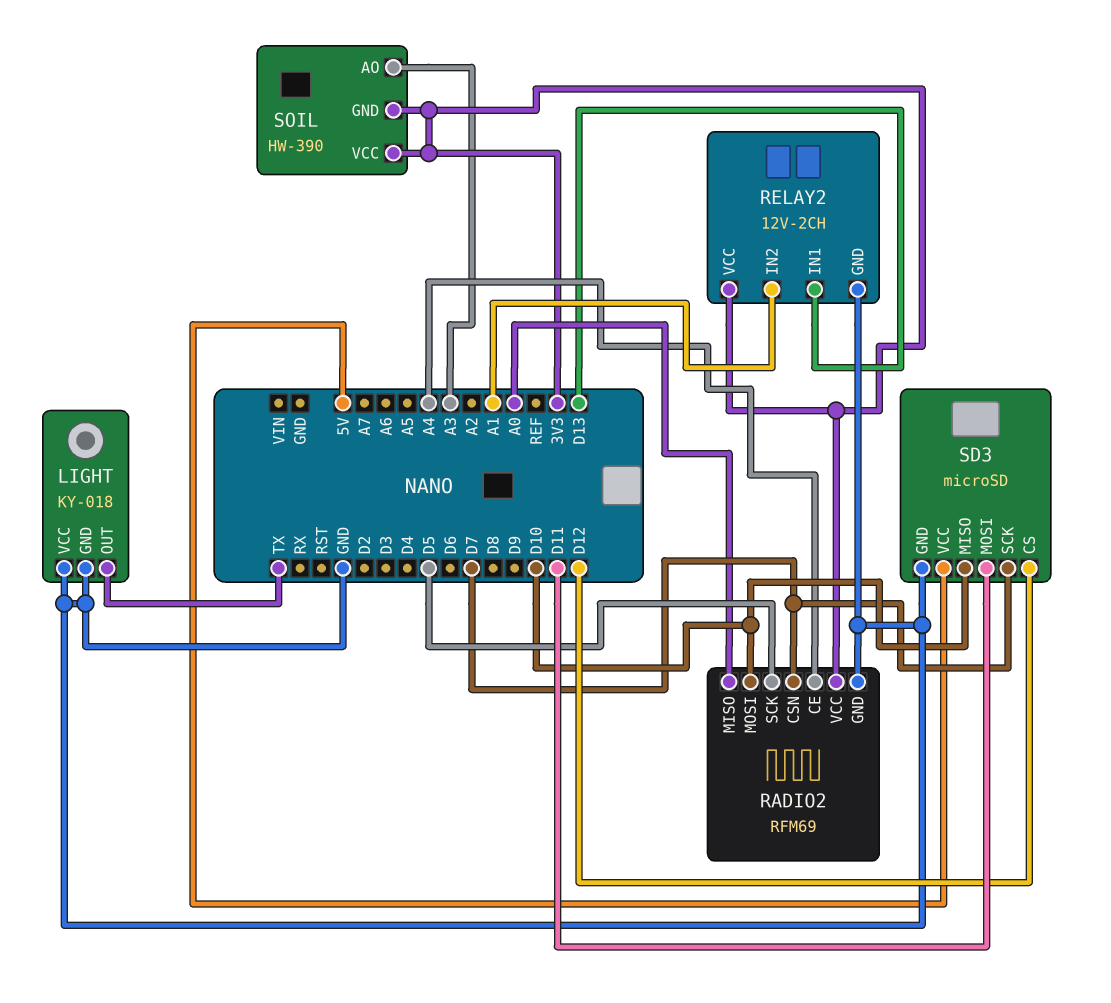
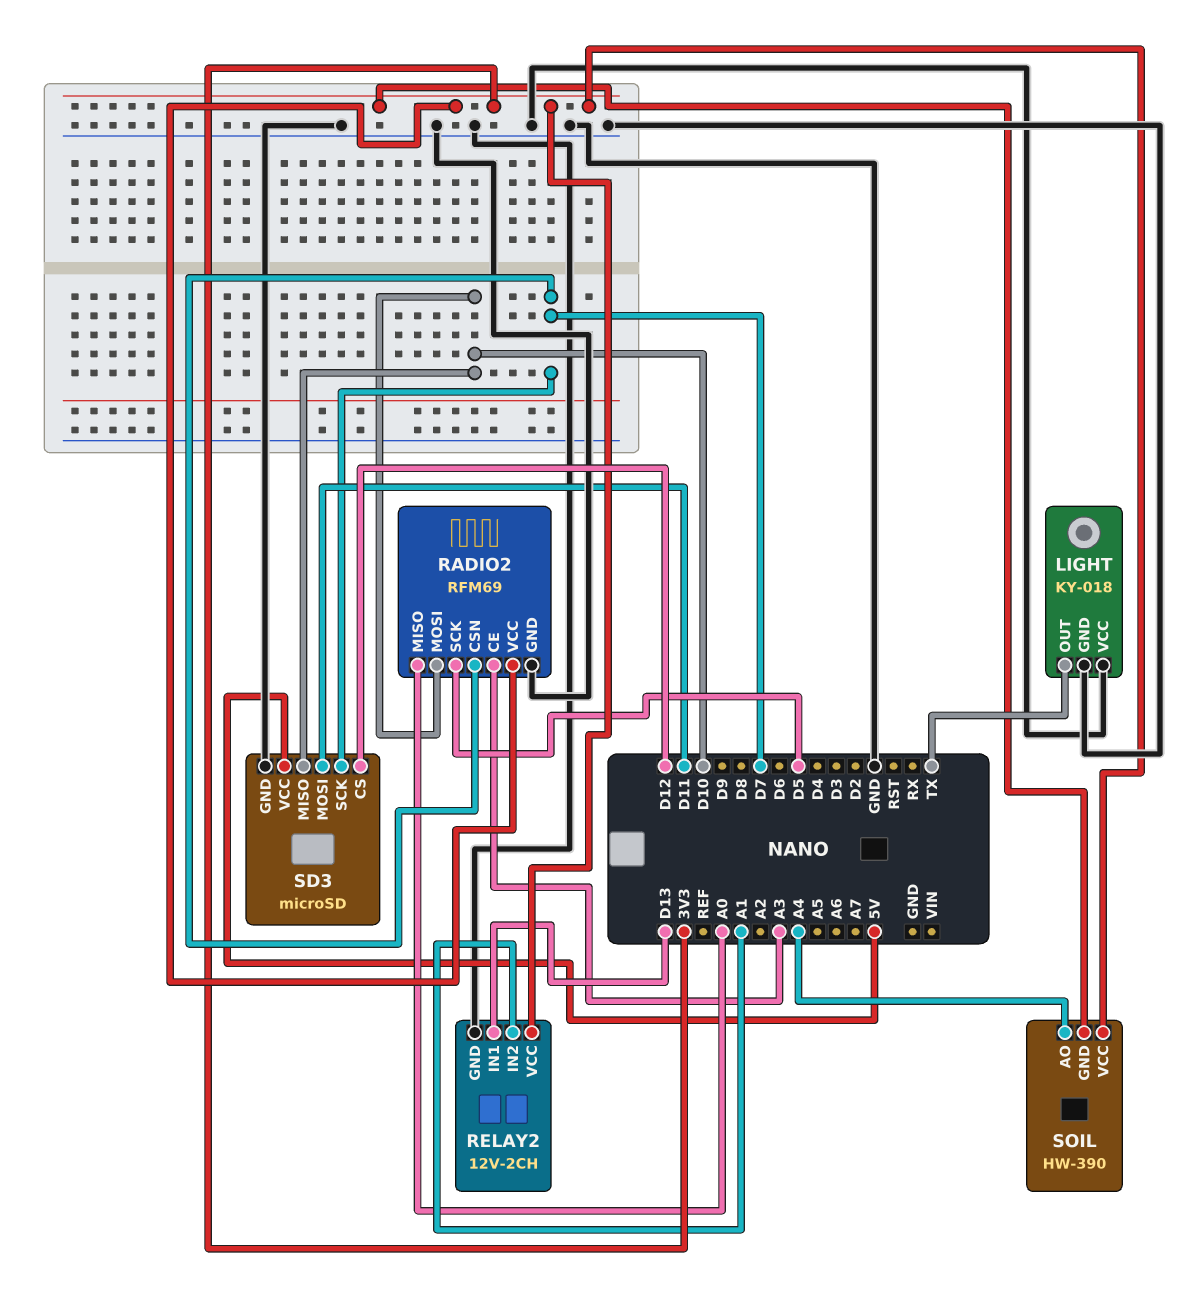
RADIO2 pin CE: A4 -> A3
SOIL pin AO: A3 -> A4

